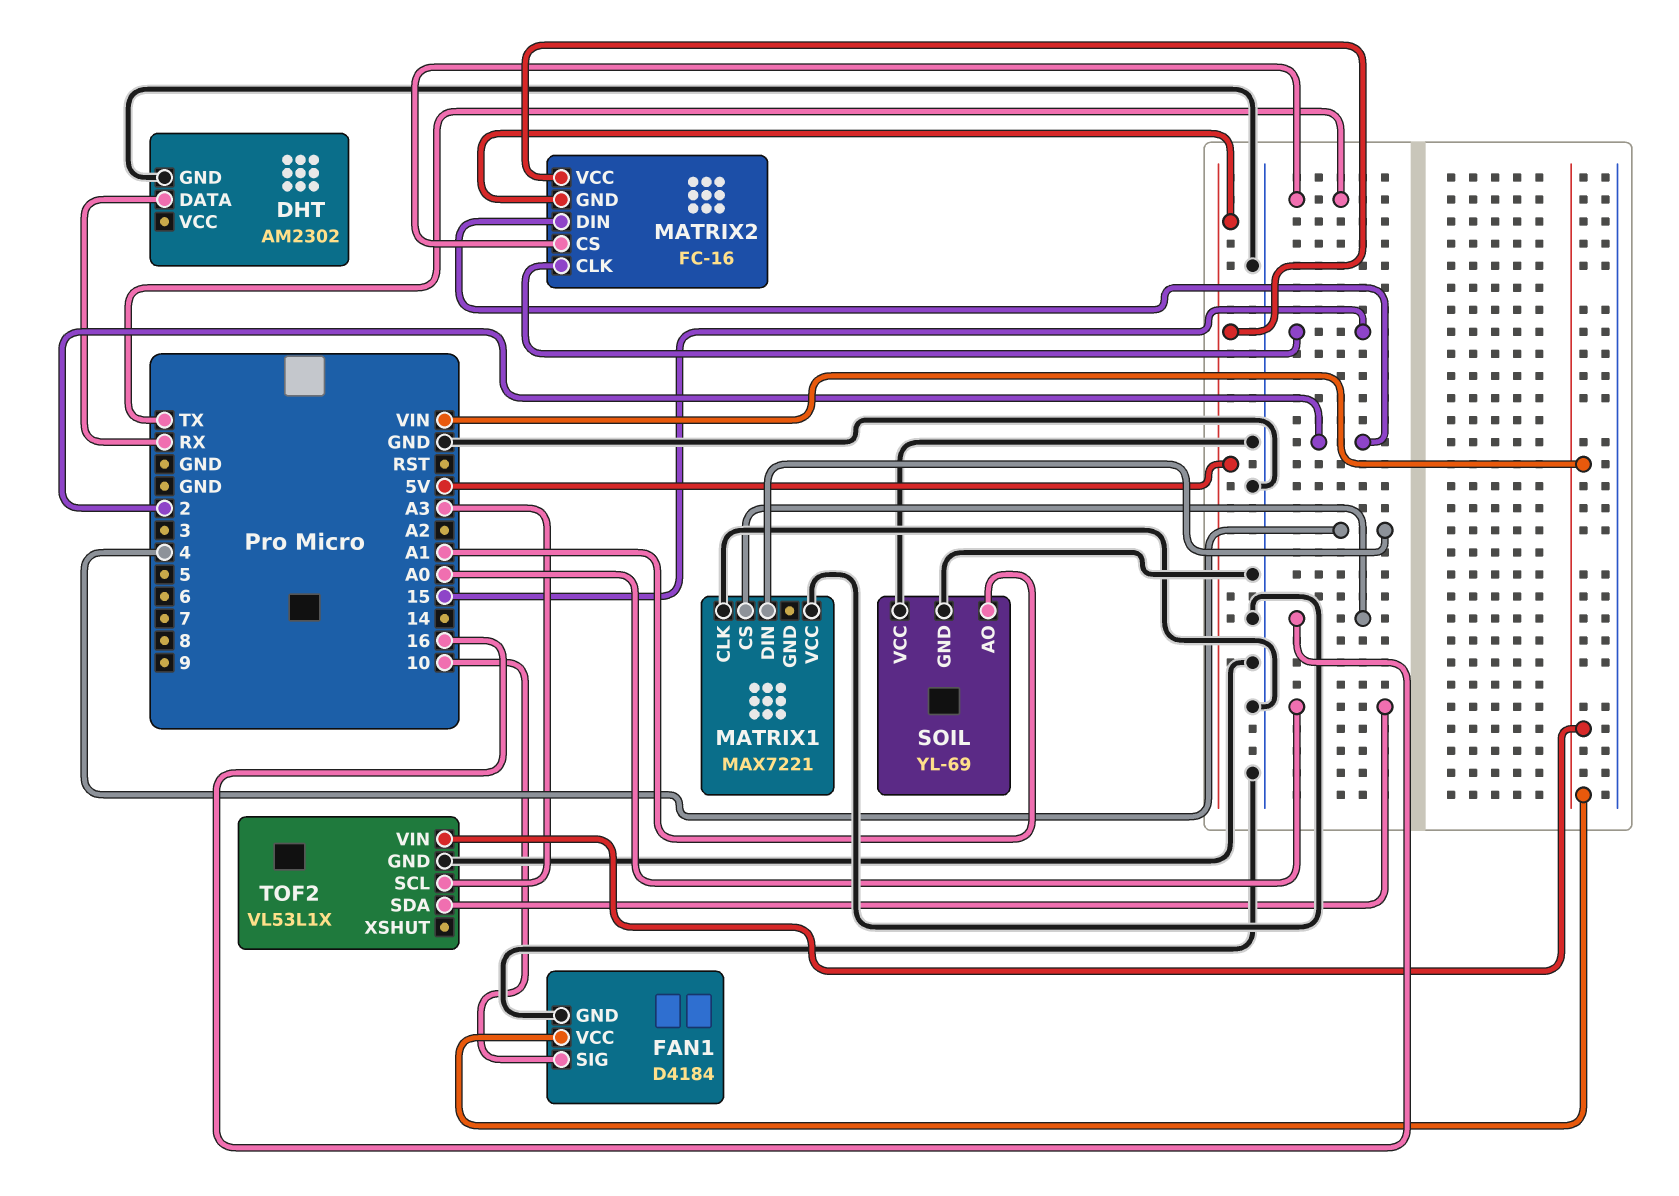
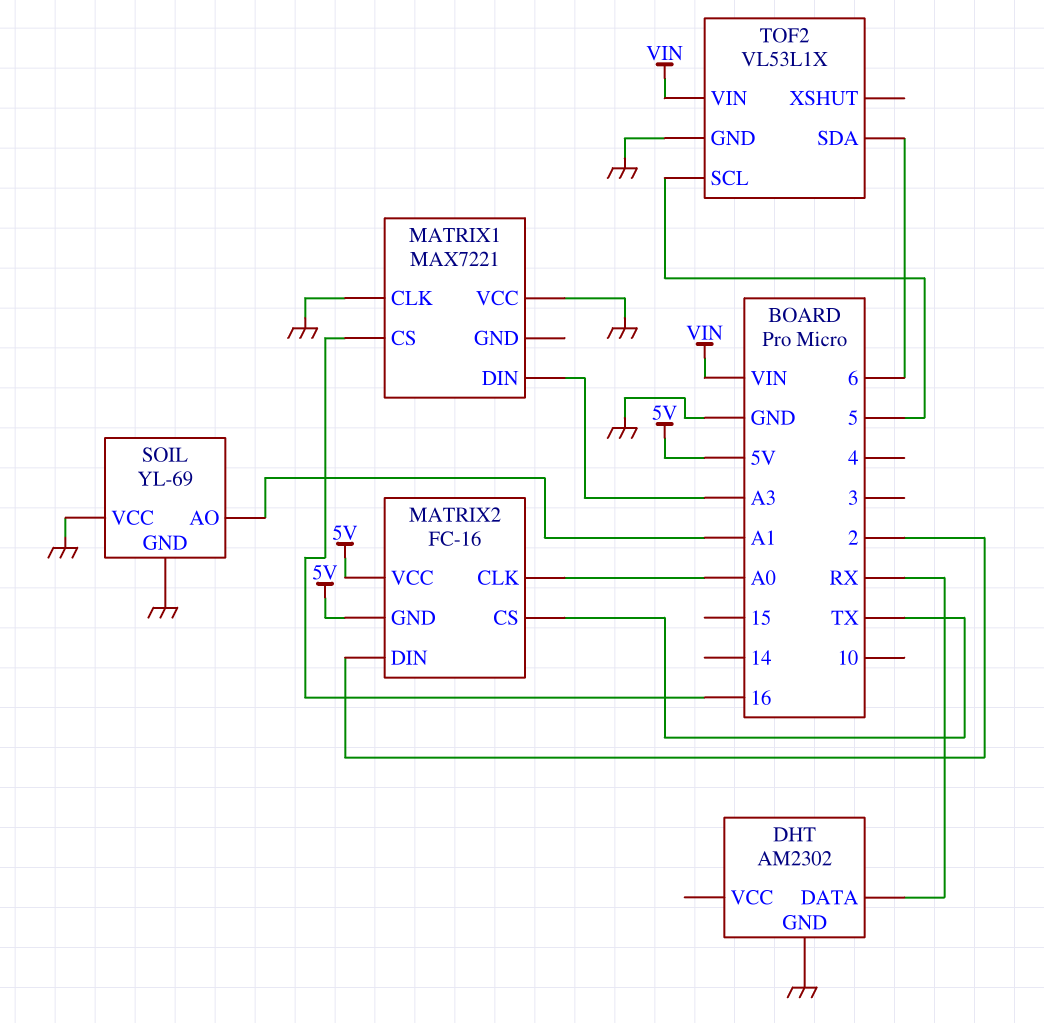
FAN1: D4184 -> none
FAN1 pin GND: GND -> none
FAN1 pin SIG: 10 -> none
FAN1 pin VCC: VIN -> none
MATRIX1 pin DIN: 4 -> A3
MATRIX2 pin CLK: 15 -> A0
TOF2 pin SCL: A3 -> 5
TOF2 pin SDA: A0 -> 6

